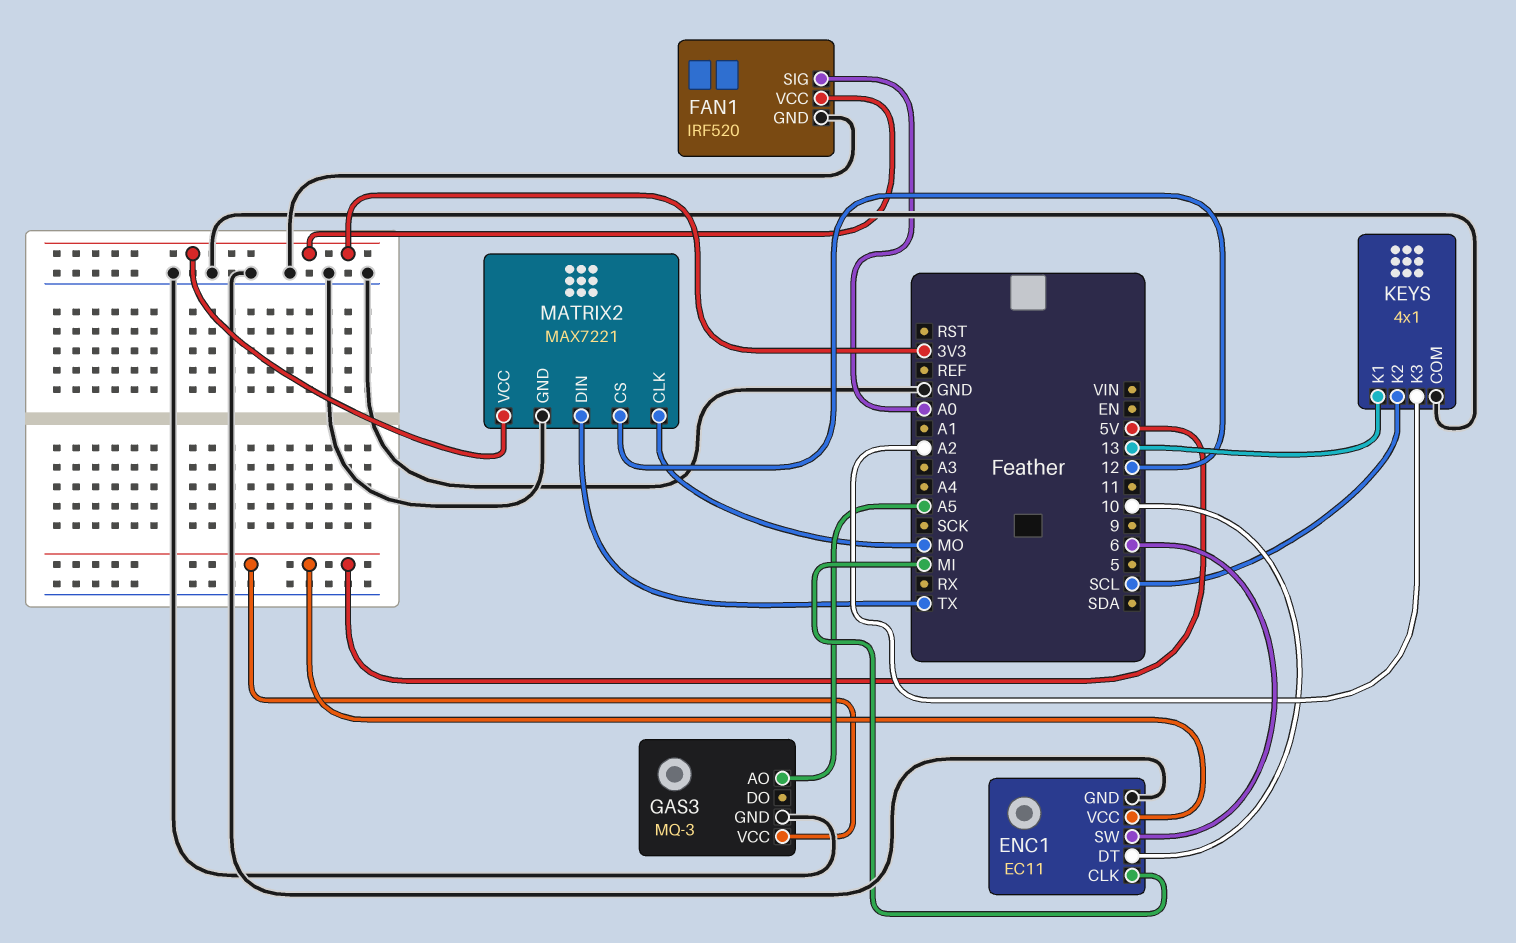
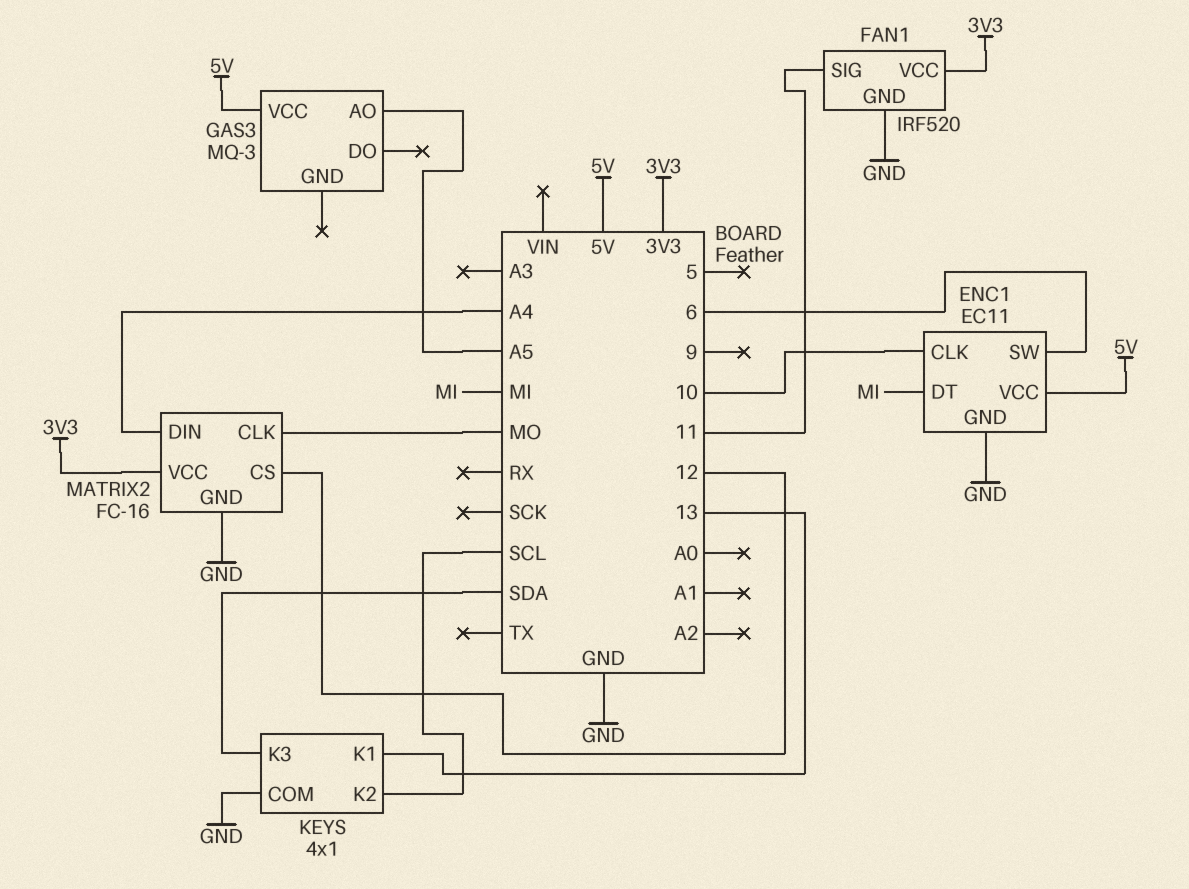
ENC1 pin CLK: MI -> 10
ENC1 pin DT: 10 -> MI
FAN1 pin SIG: A0 -> 11
GAS3 pin GND: GND -> none
KEYS pin K3: A2 -> SDA
MATRIX2: MAX7221 -> FC-16
MATRIX2 pin DIN: TX -> A4

